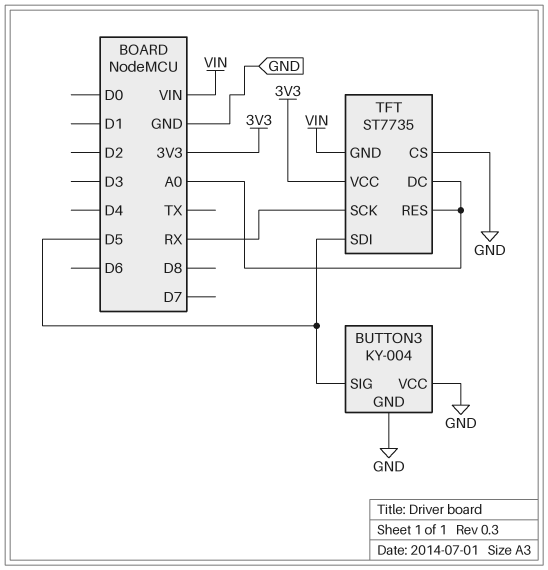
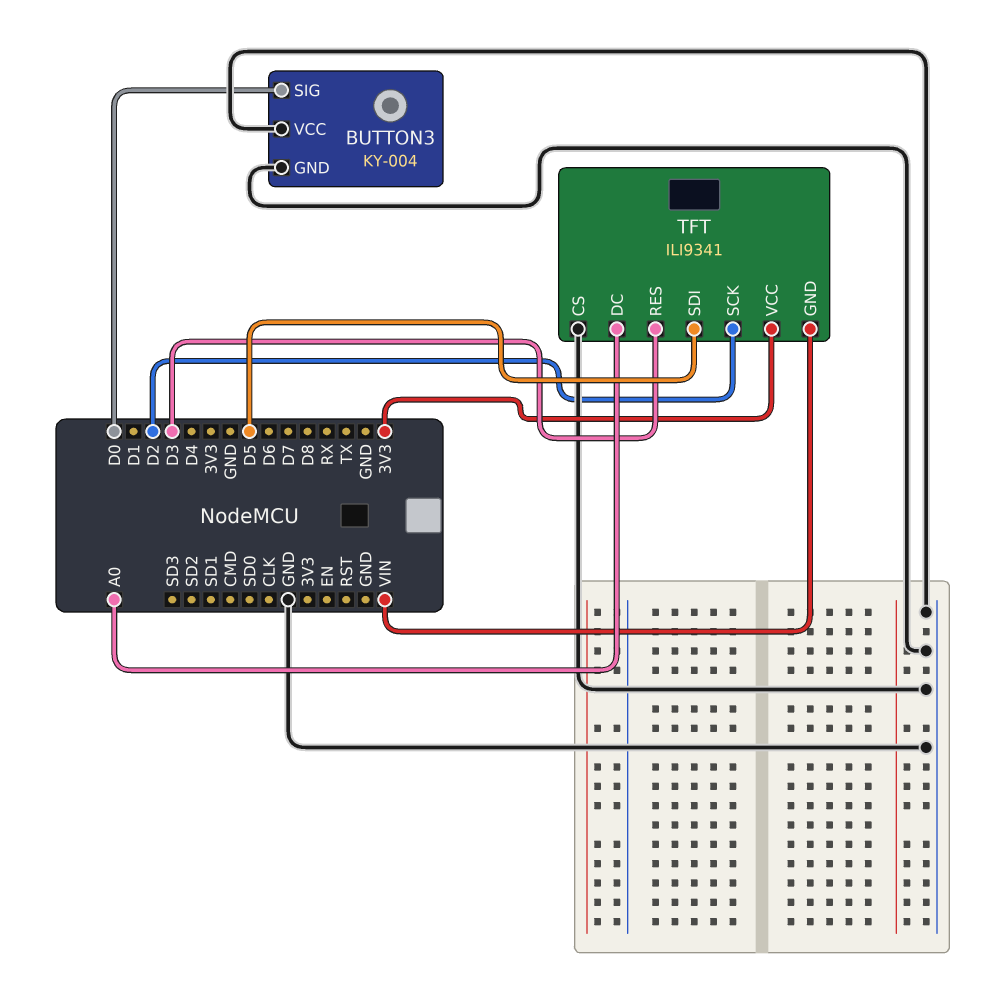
BUTTON3 pin SIG: D5 -> D0
TFT: ST7735 -> ILI9341
TFT pin RES: A0 -> D3
TFT pin SCK: RX -> D2

